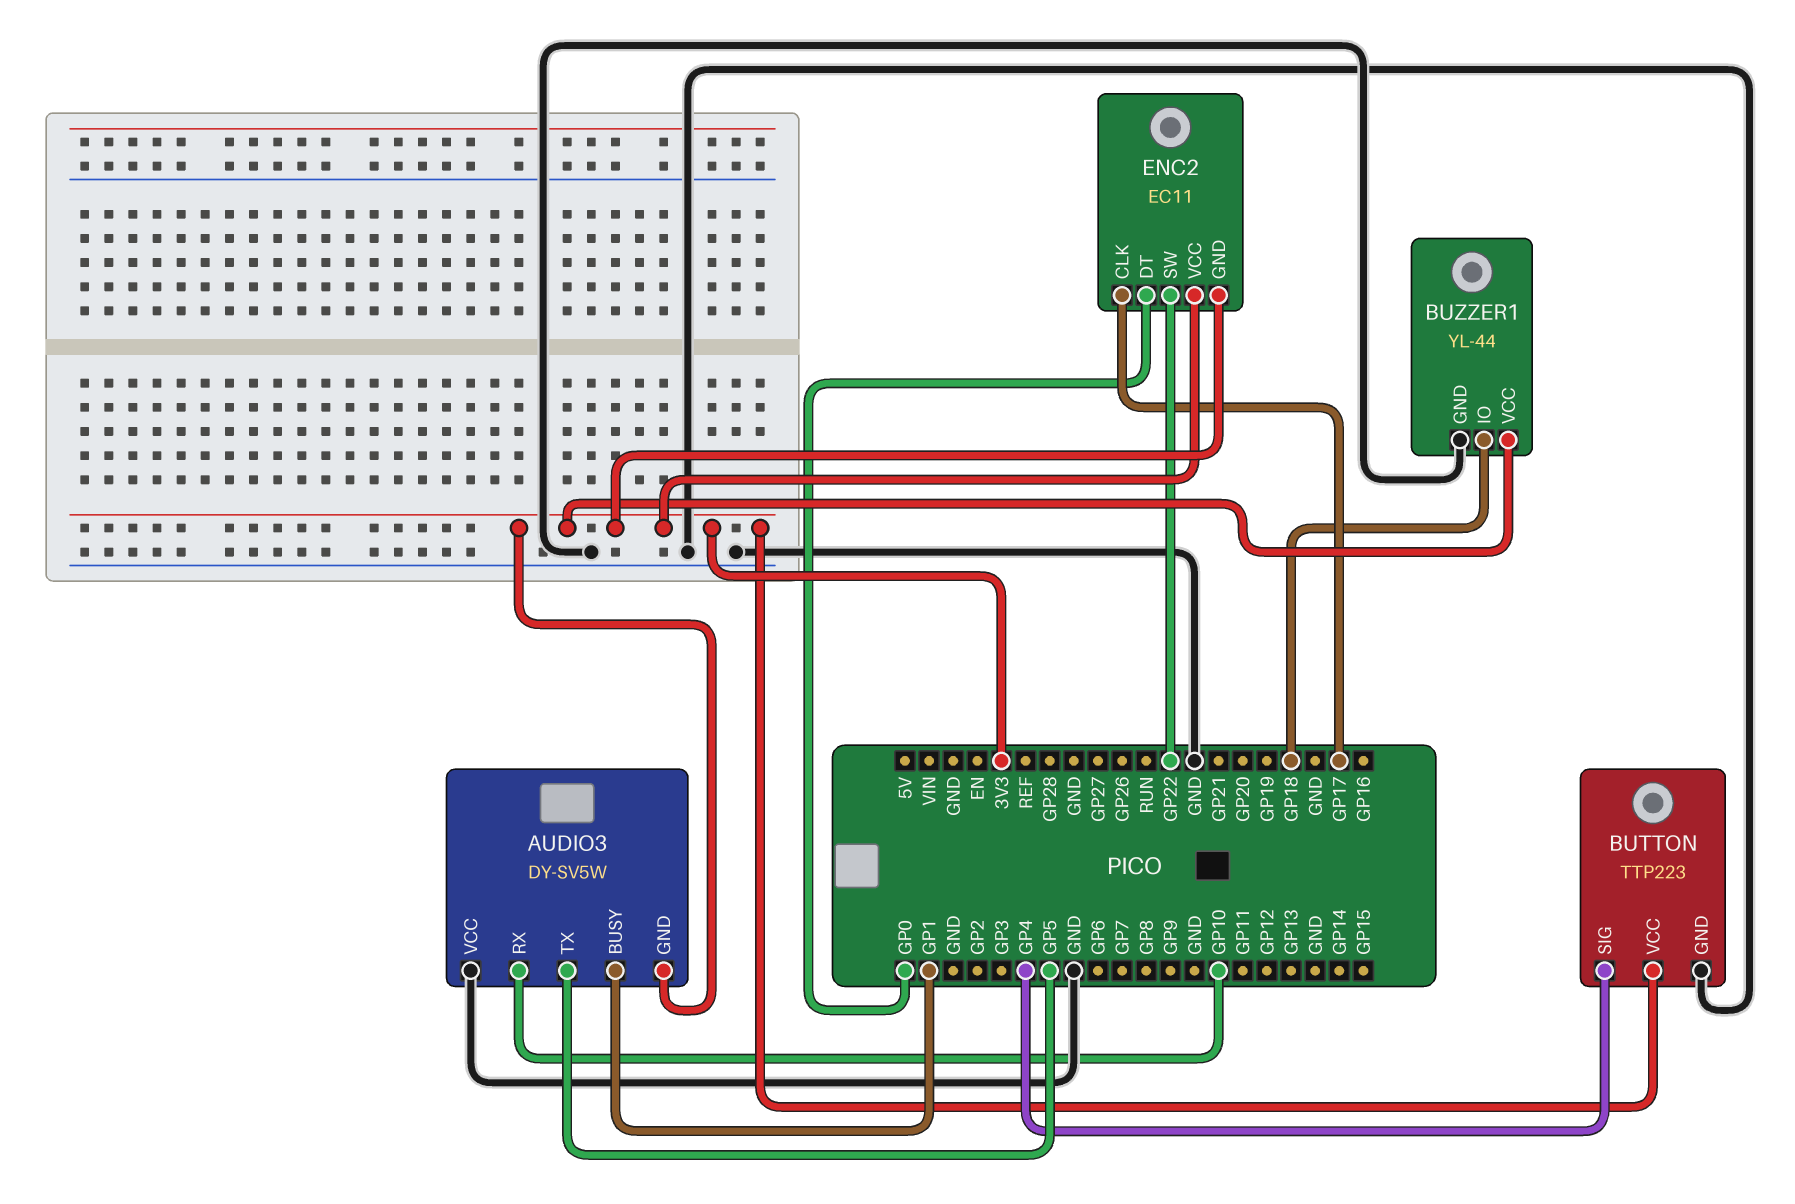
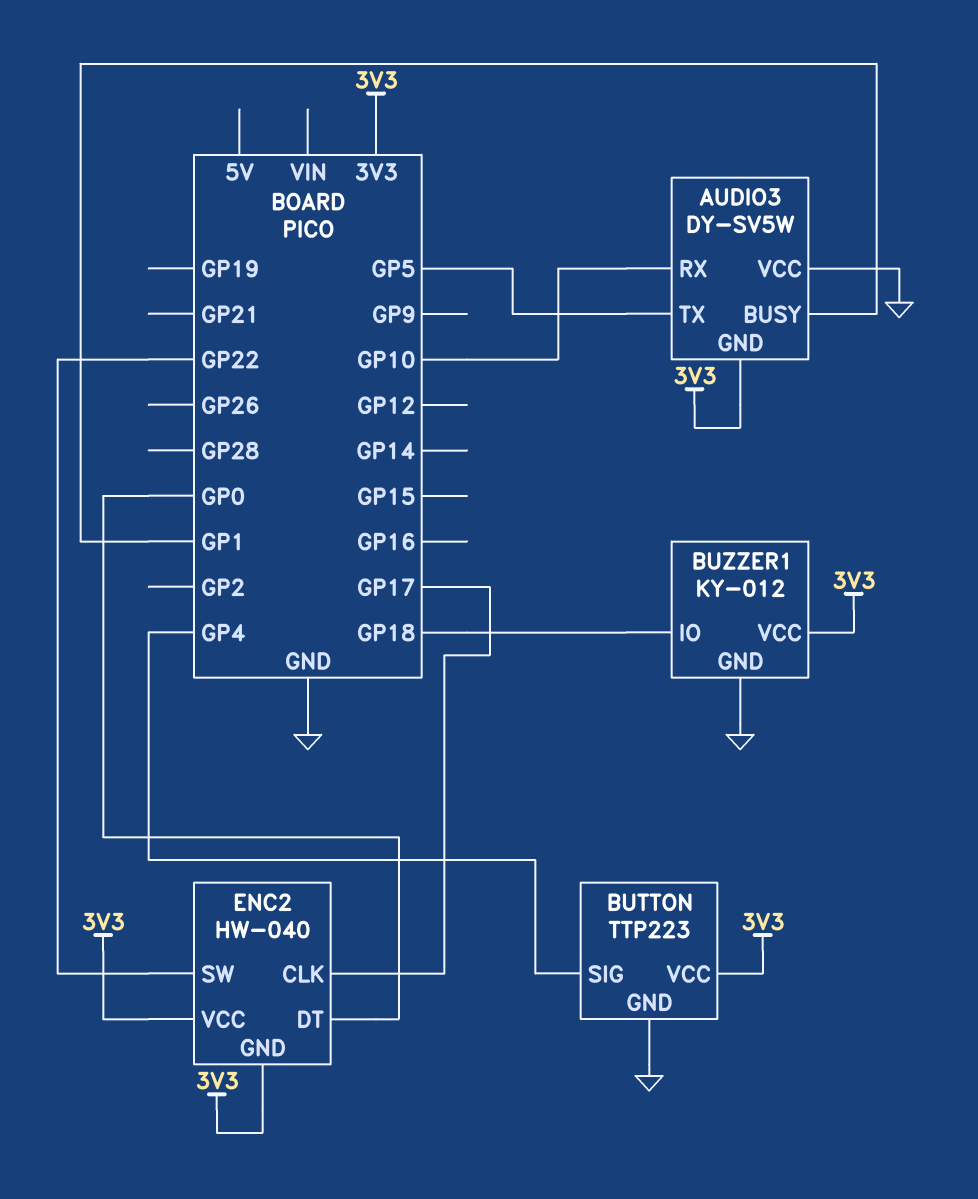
BUZZER1: YL-44 -> KY-012
ENC2: EC11 -> HW-040

